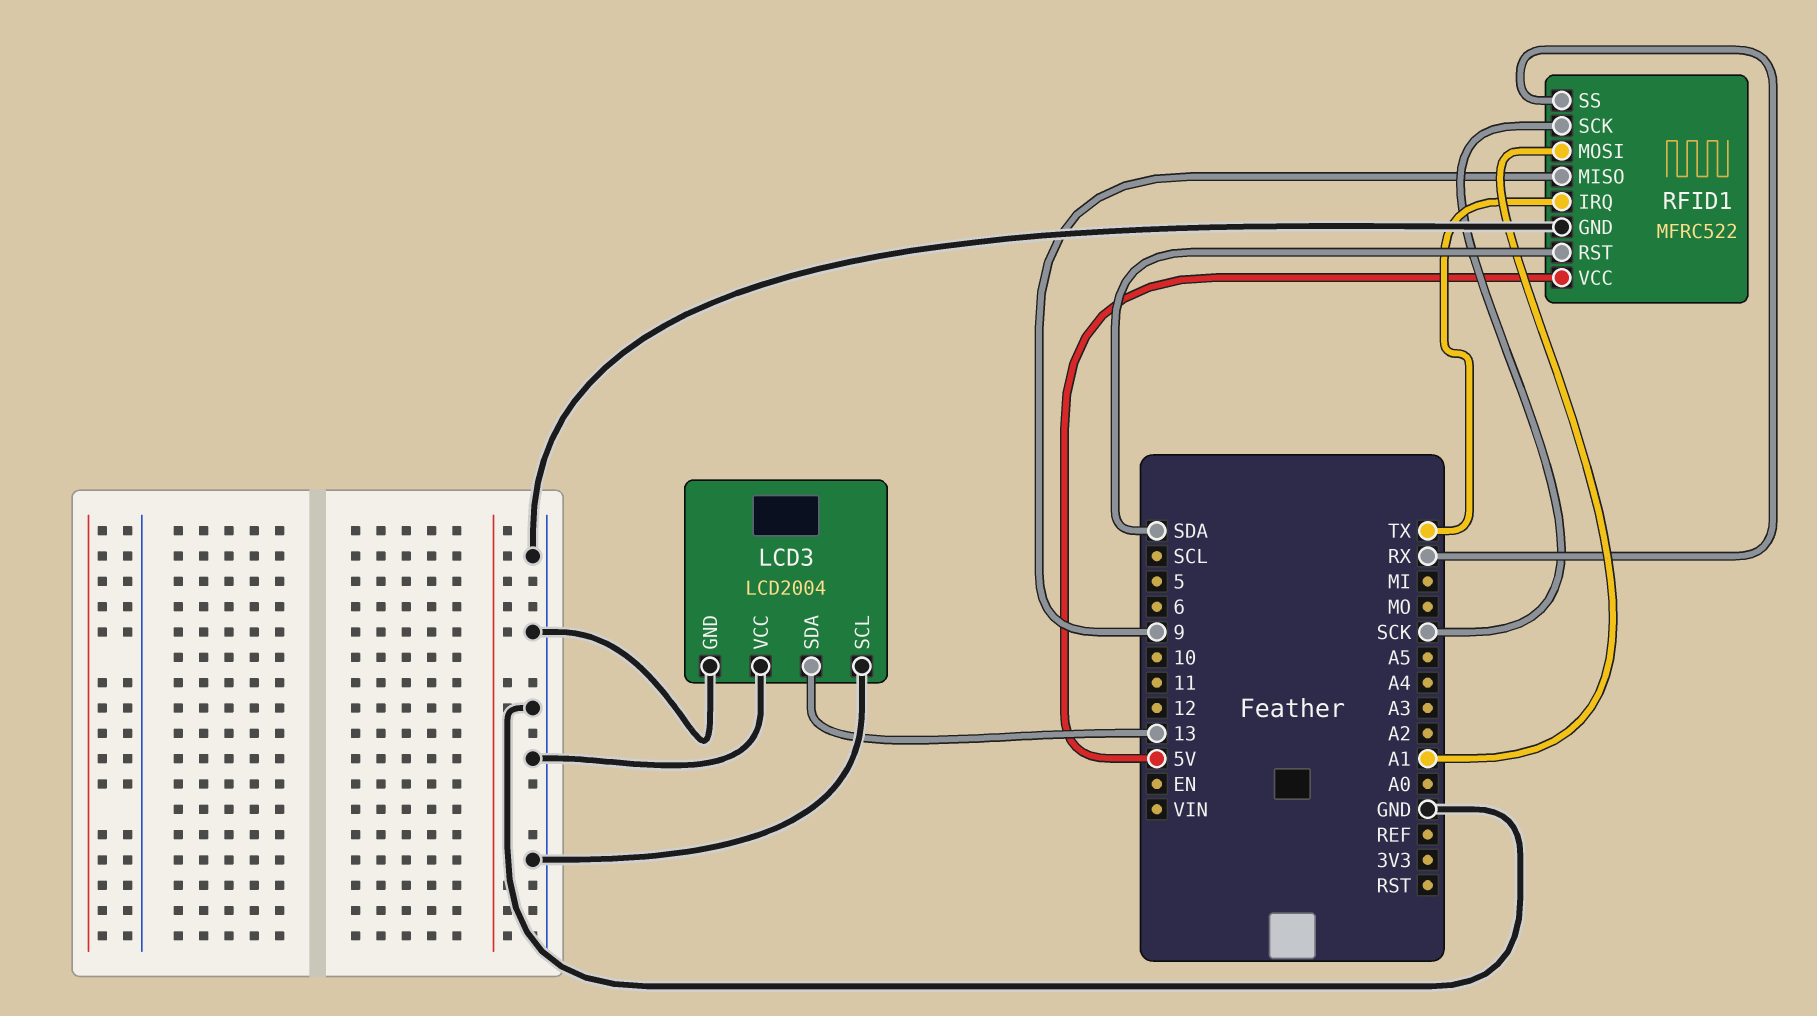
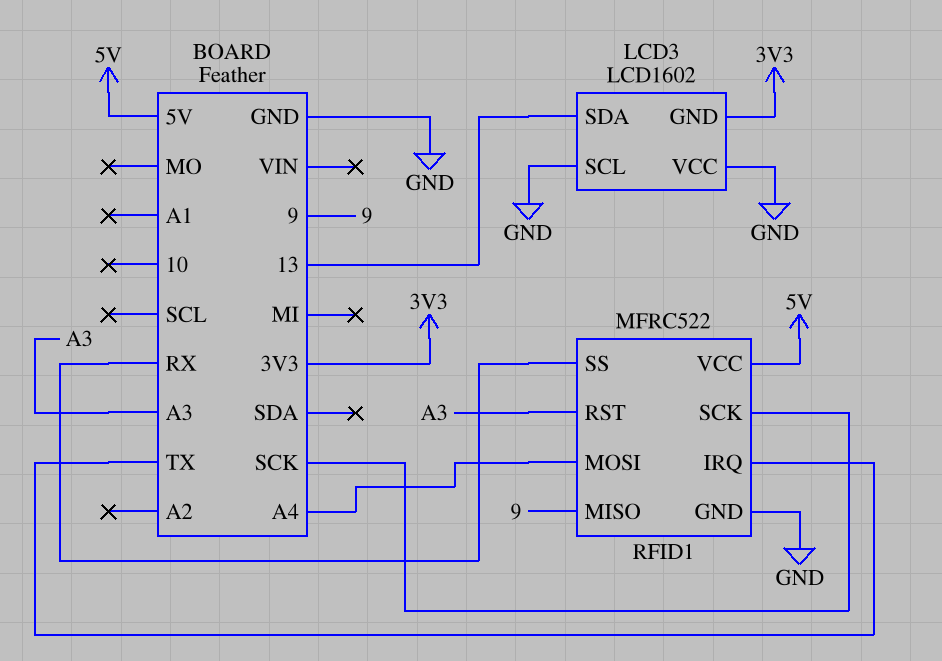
LCD3: LCD2004 -> LCD1602
LCD3 pin GND: GND -> 3V3
RFID1 pin MOSI: A1 -> A4
RFID1 pin RST: SDA -> A3

